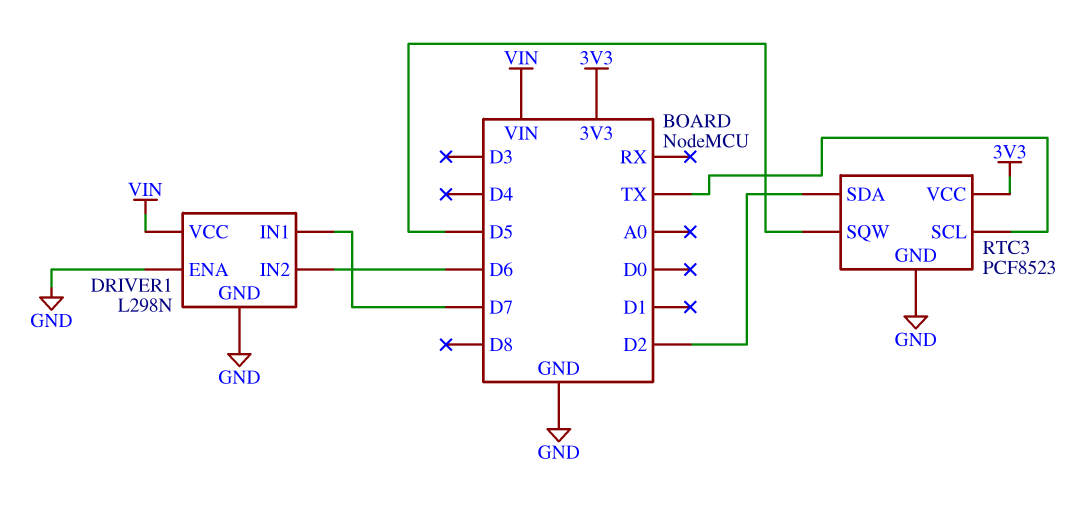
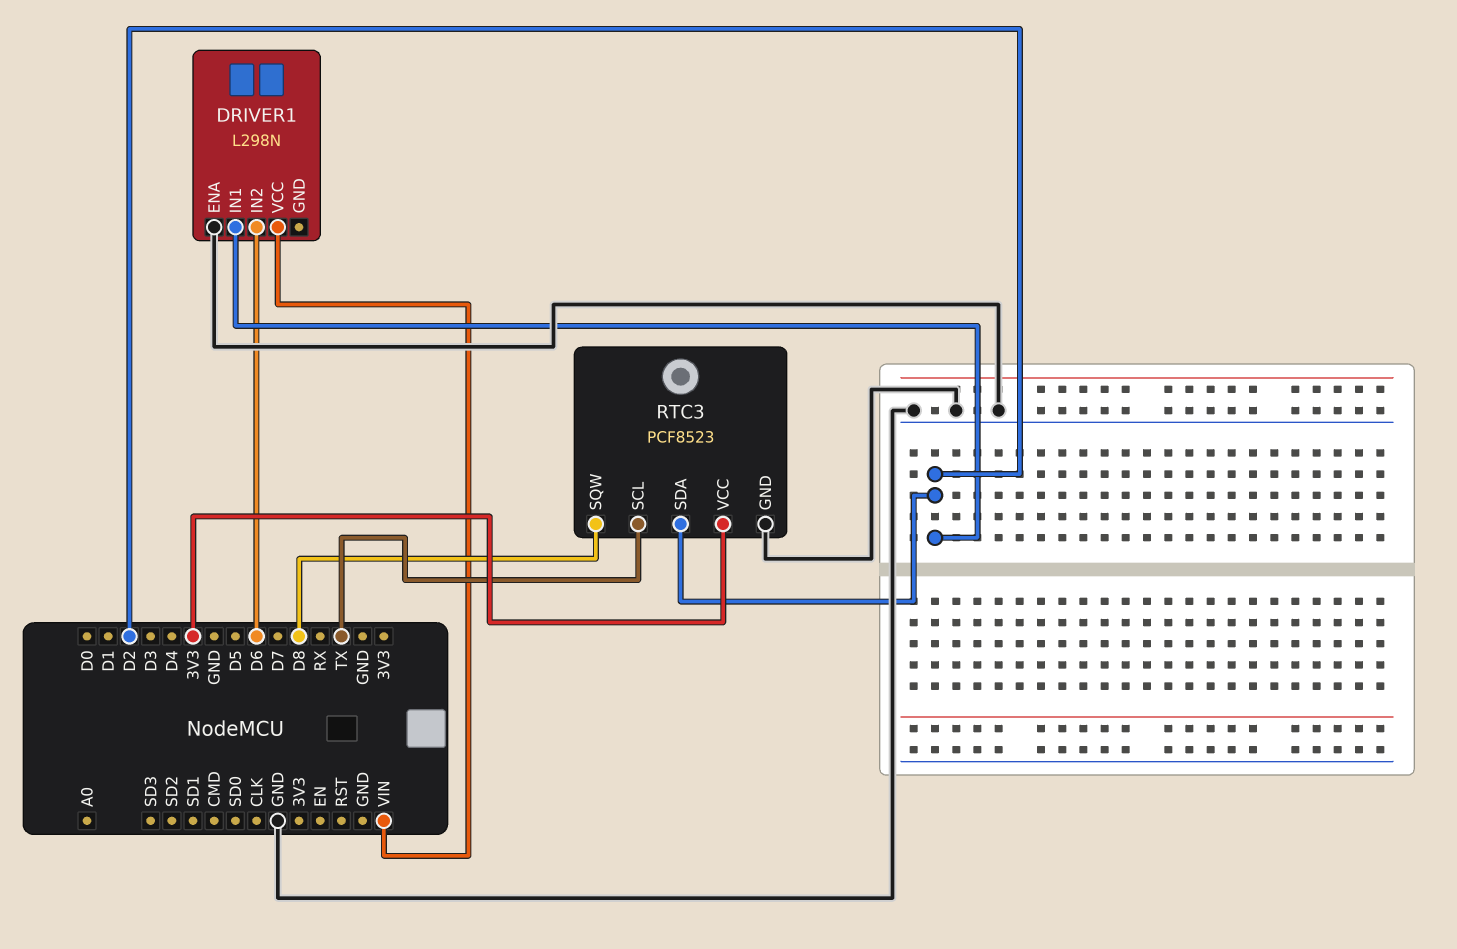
DRIVER1 pin GND: GND -> none
DRIVER1 pin IN1: D7 -> D2
RTC3 pin SQW: D5 -> D8

